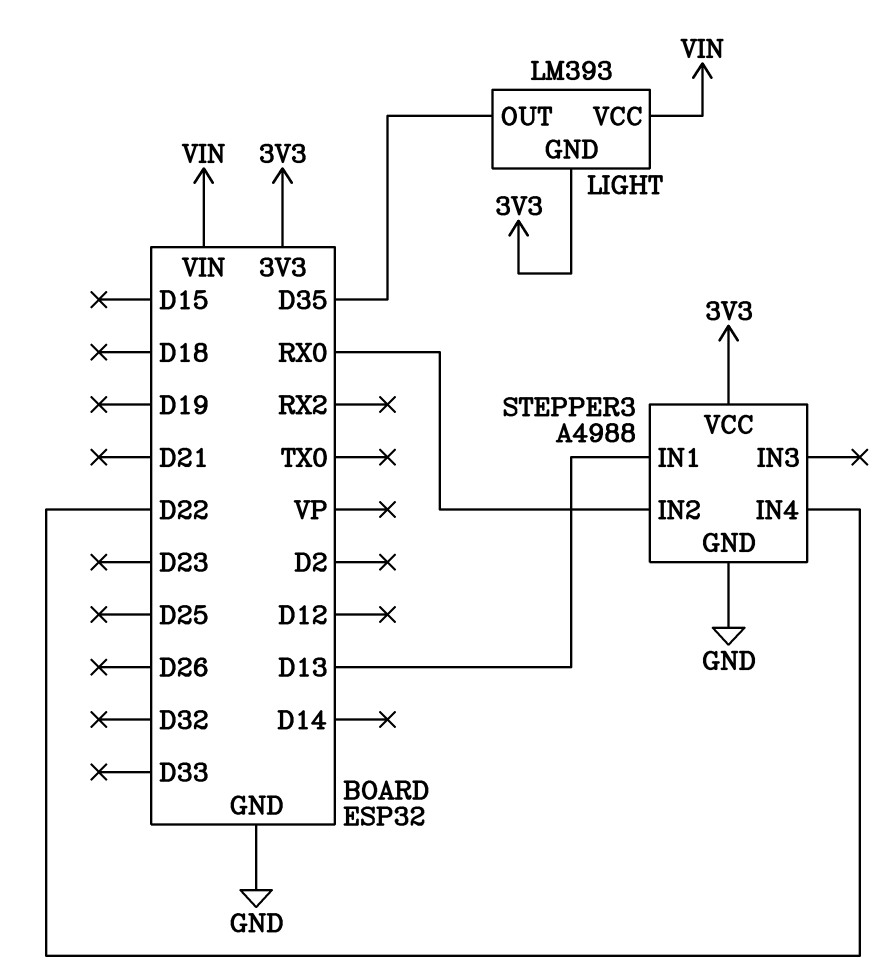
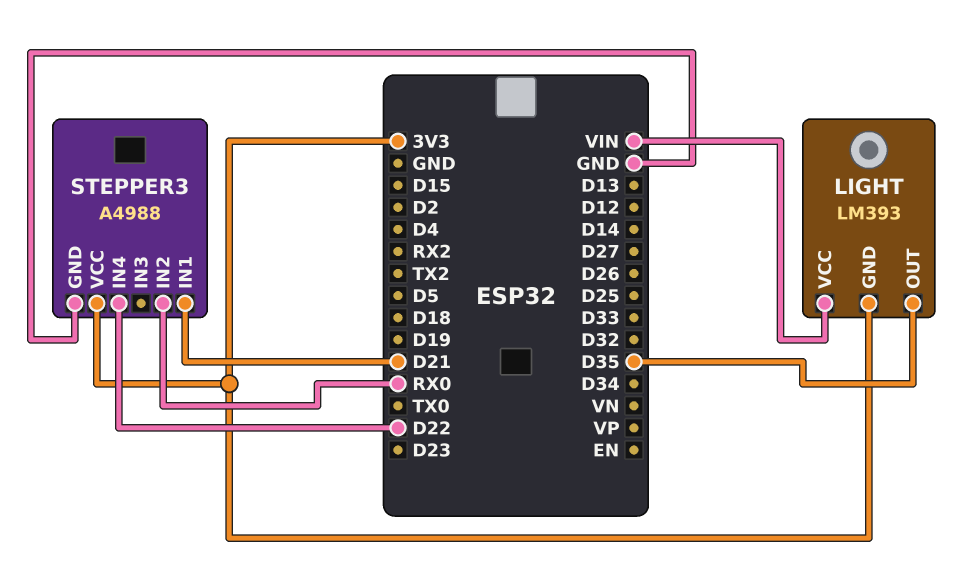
STEPPER3 pin IN1: D13 -> D21

